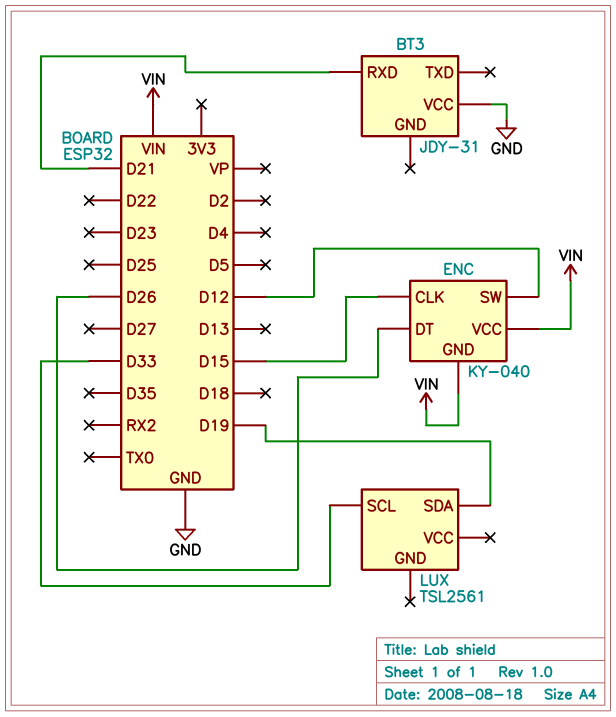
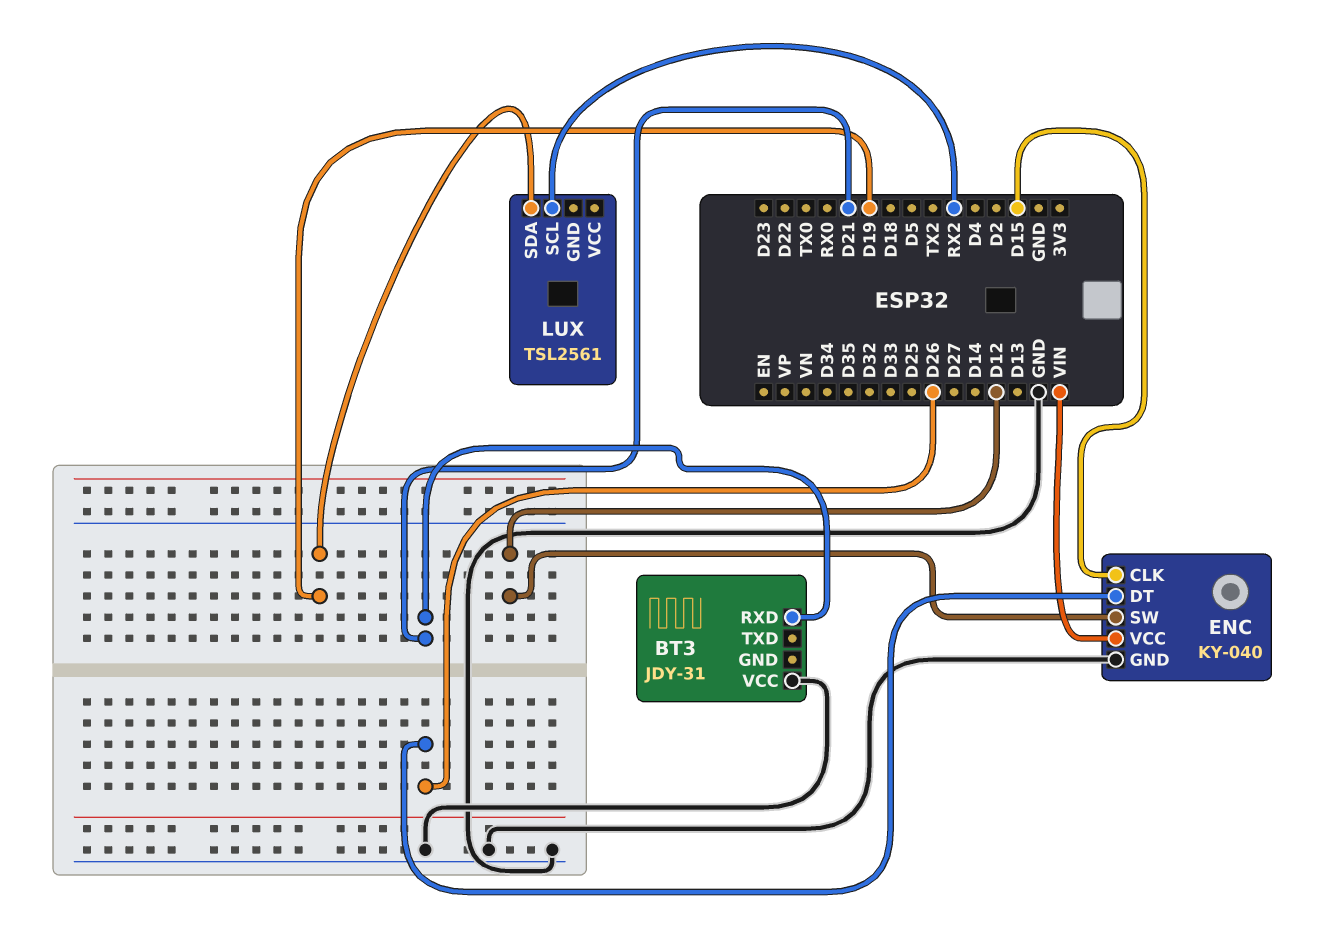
ENC pin GND: VIN -> GND
LUX pin SCL: D33 -> RX2

